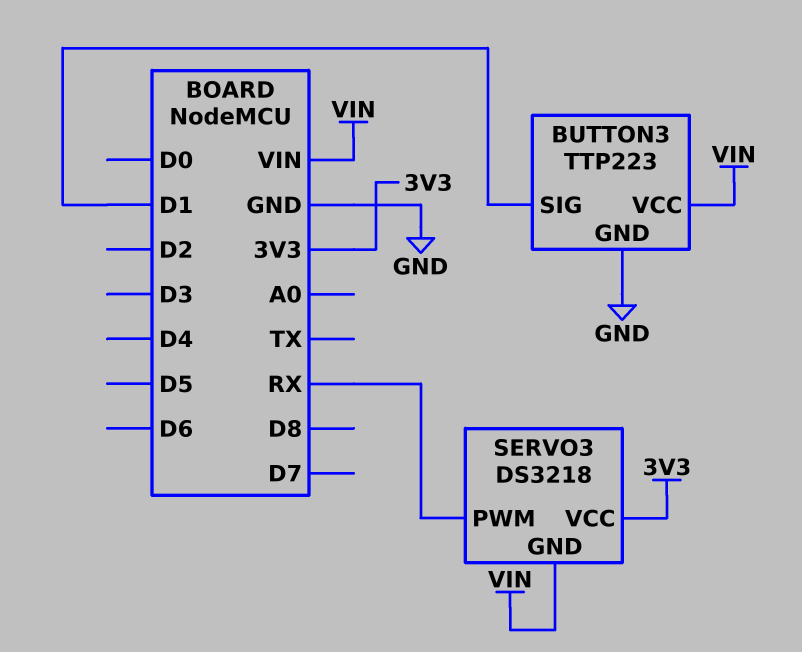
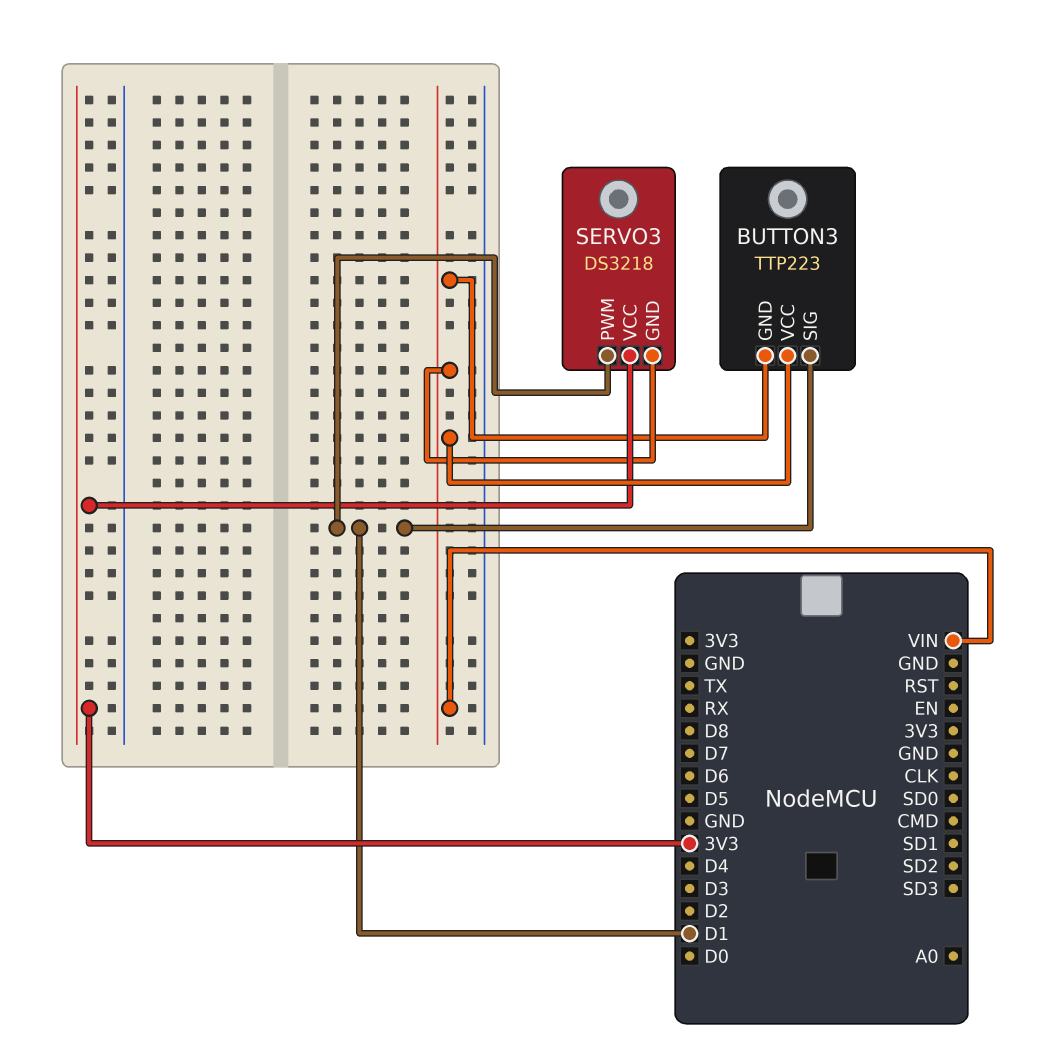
BUTTON3 pin GND: GND -> VIN
SERVO3 pin PWM: RX -> D1

